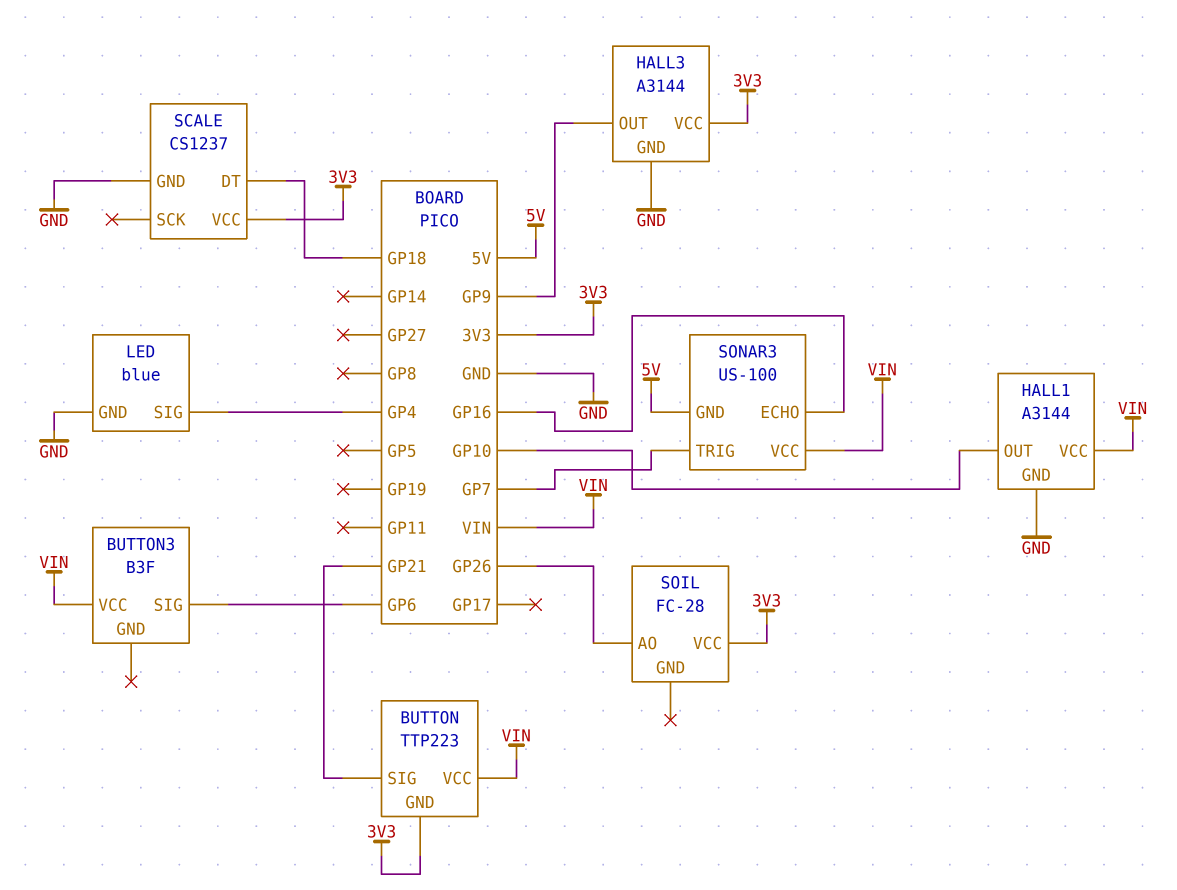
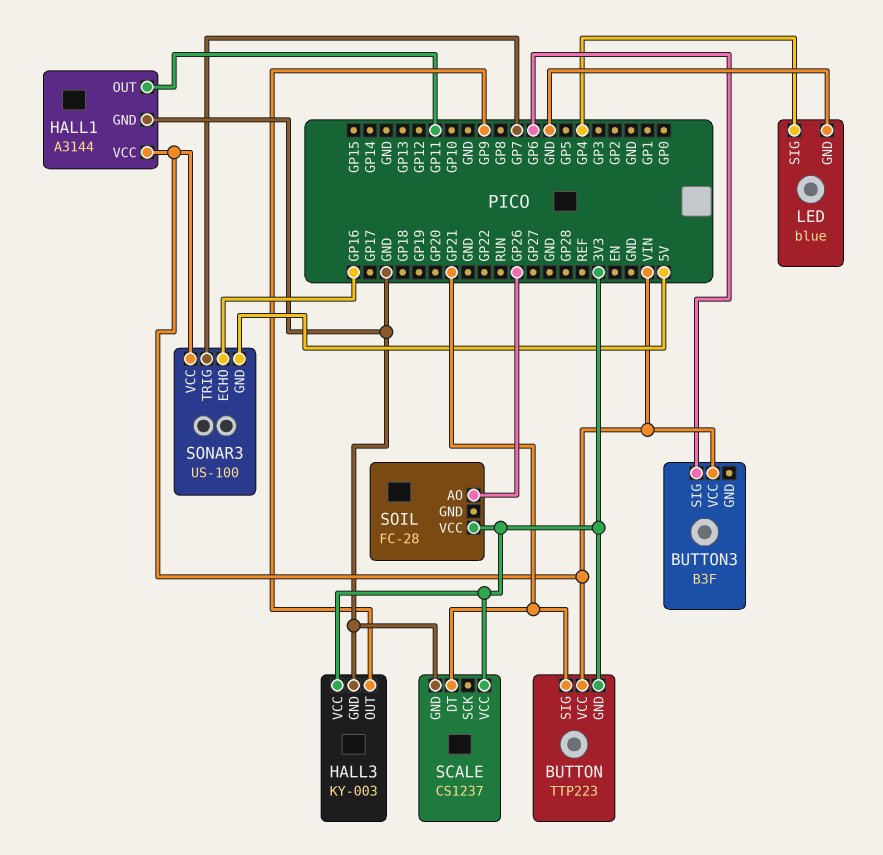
HALL1 pin OUT: GP10 -> GP11
HALL3: A3144 -> KY-003
SCALE pin DT: GP18 -> GP21

